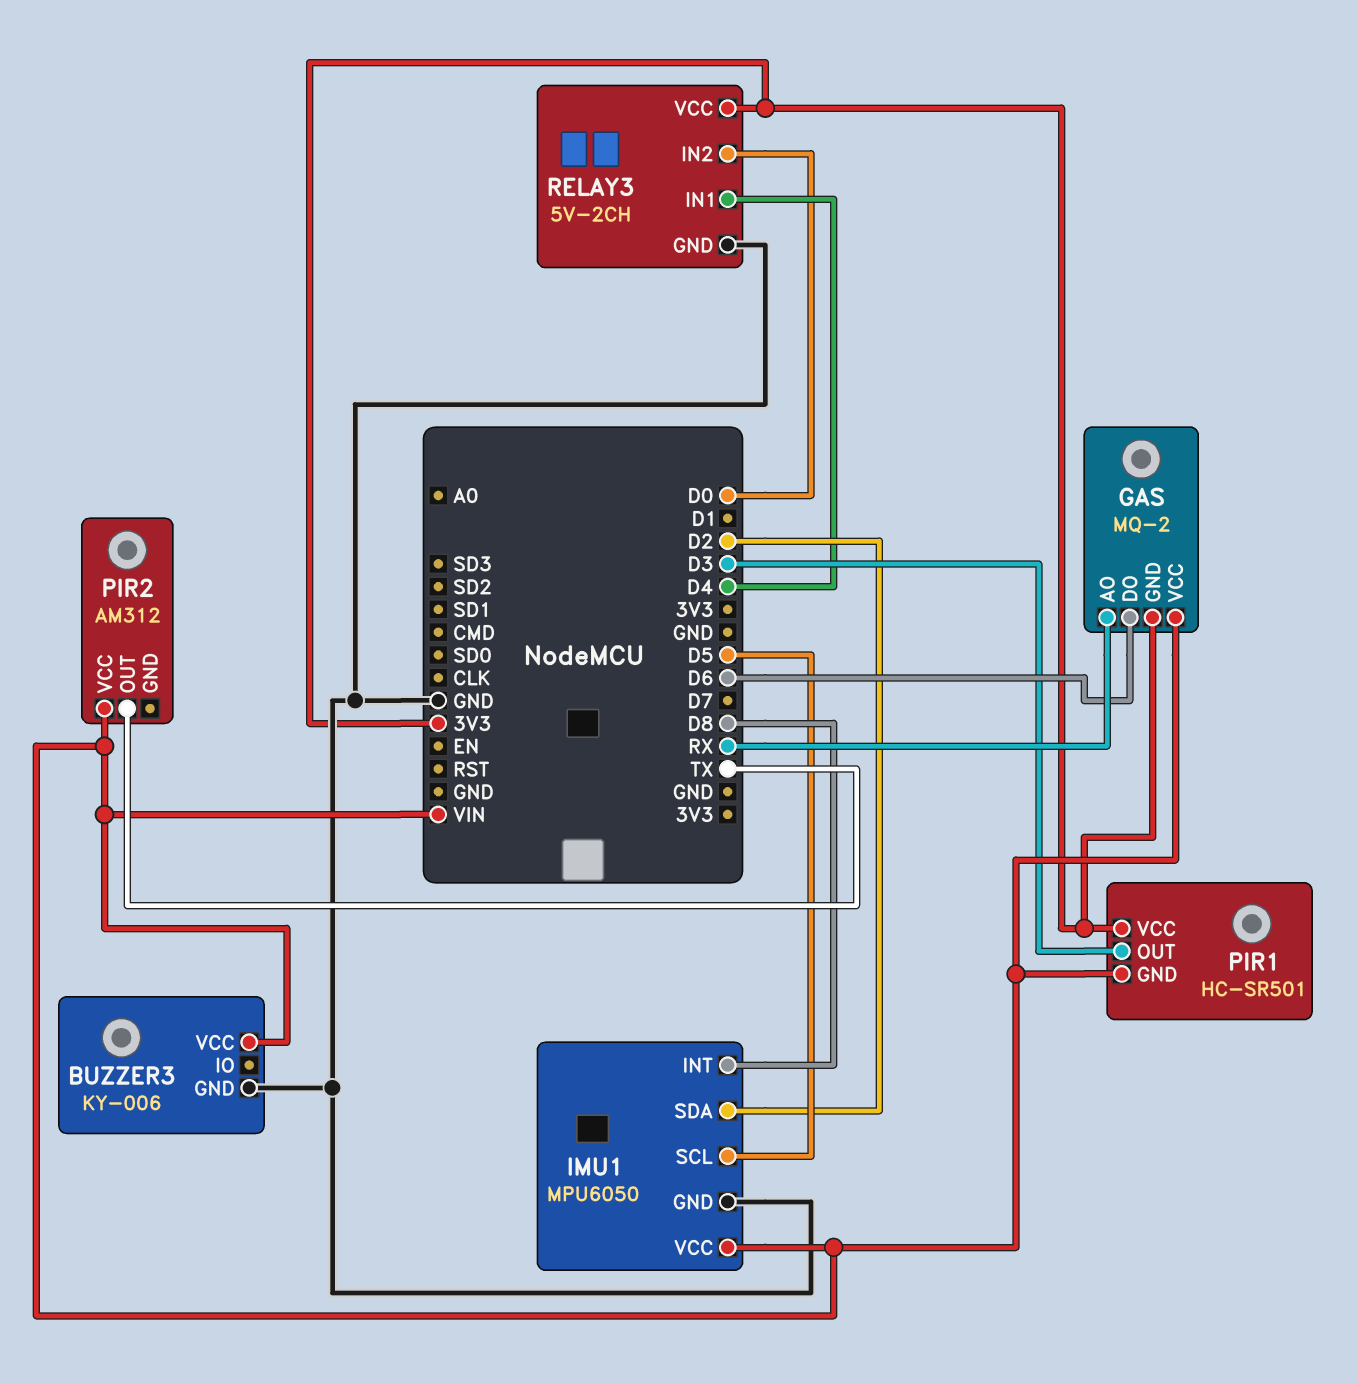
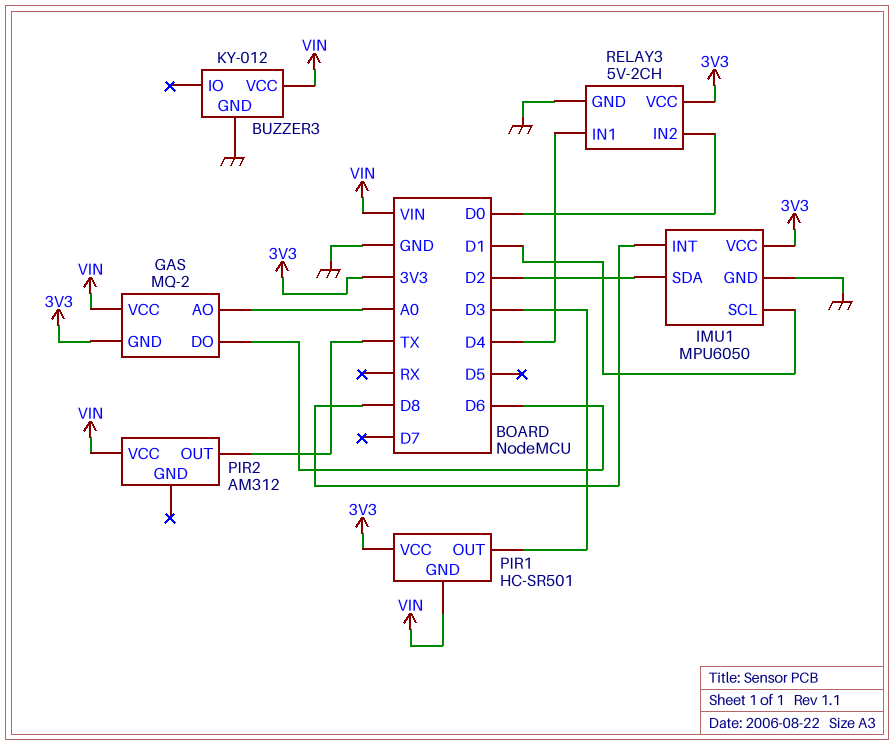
BUZZER3: KY-006 -> KY-012
GAS pin AO: RX -> A0
IMU1 pin SCL: D5 -> D1
IMU1 pin VCC: VIN -> 3V3

